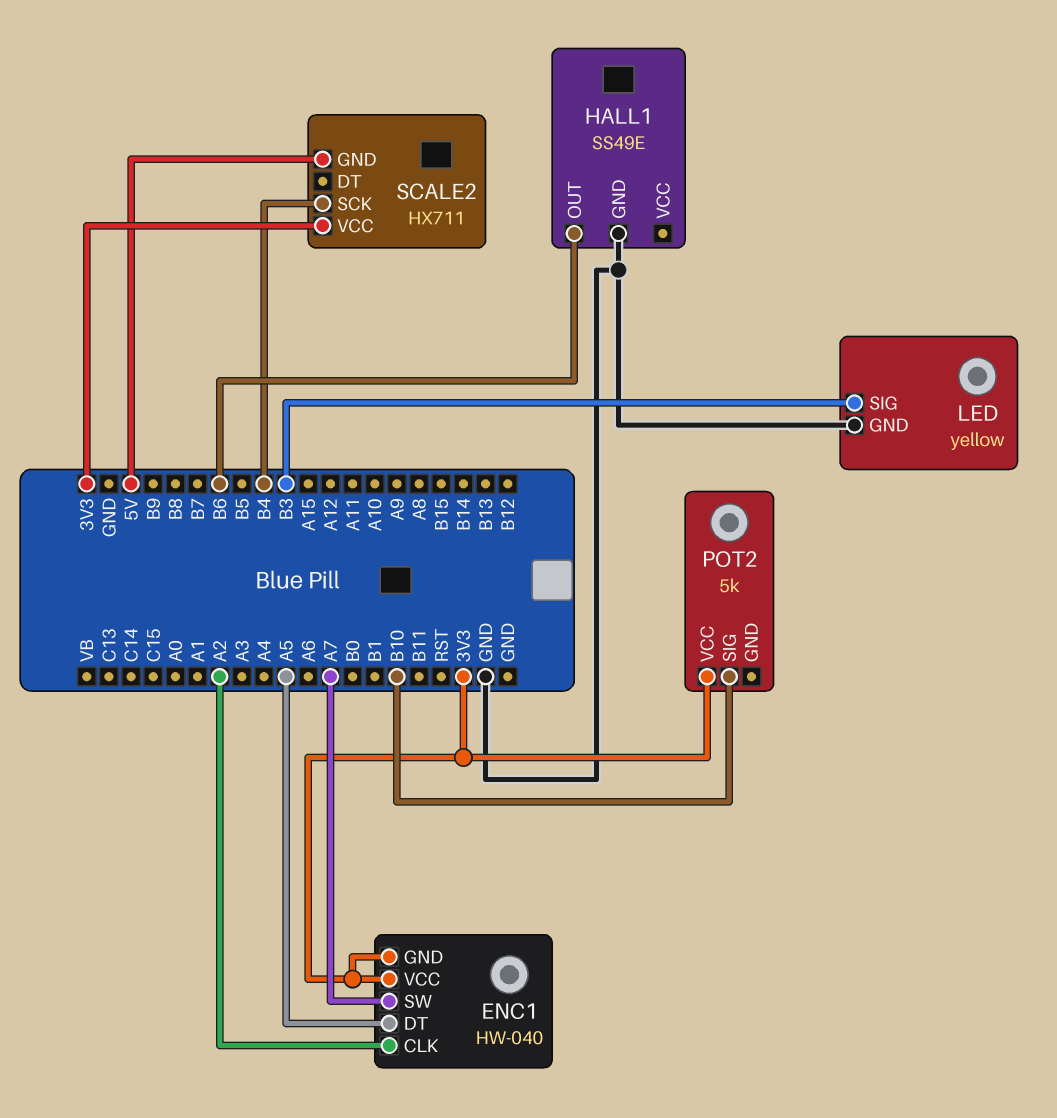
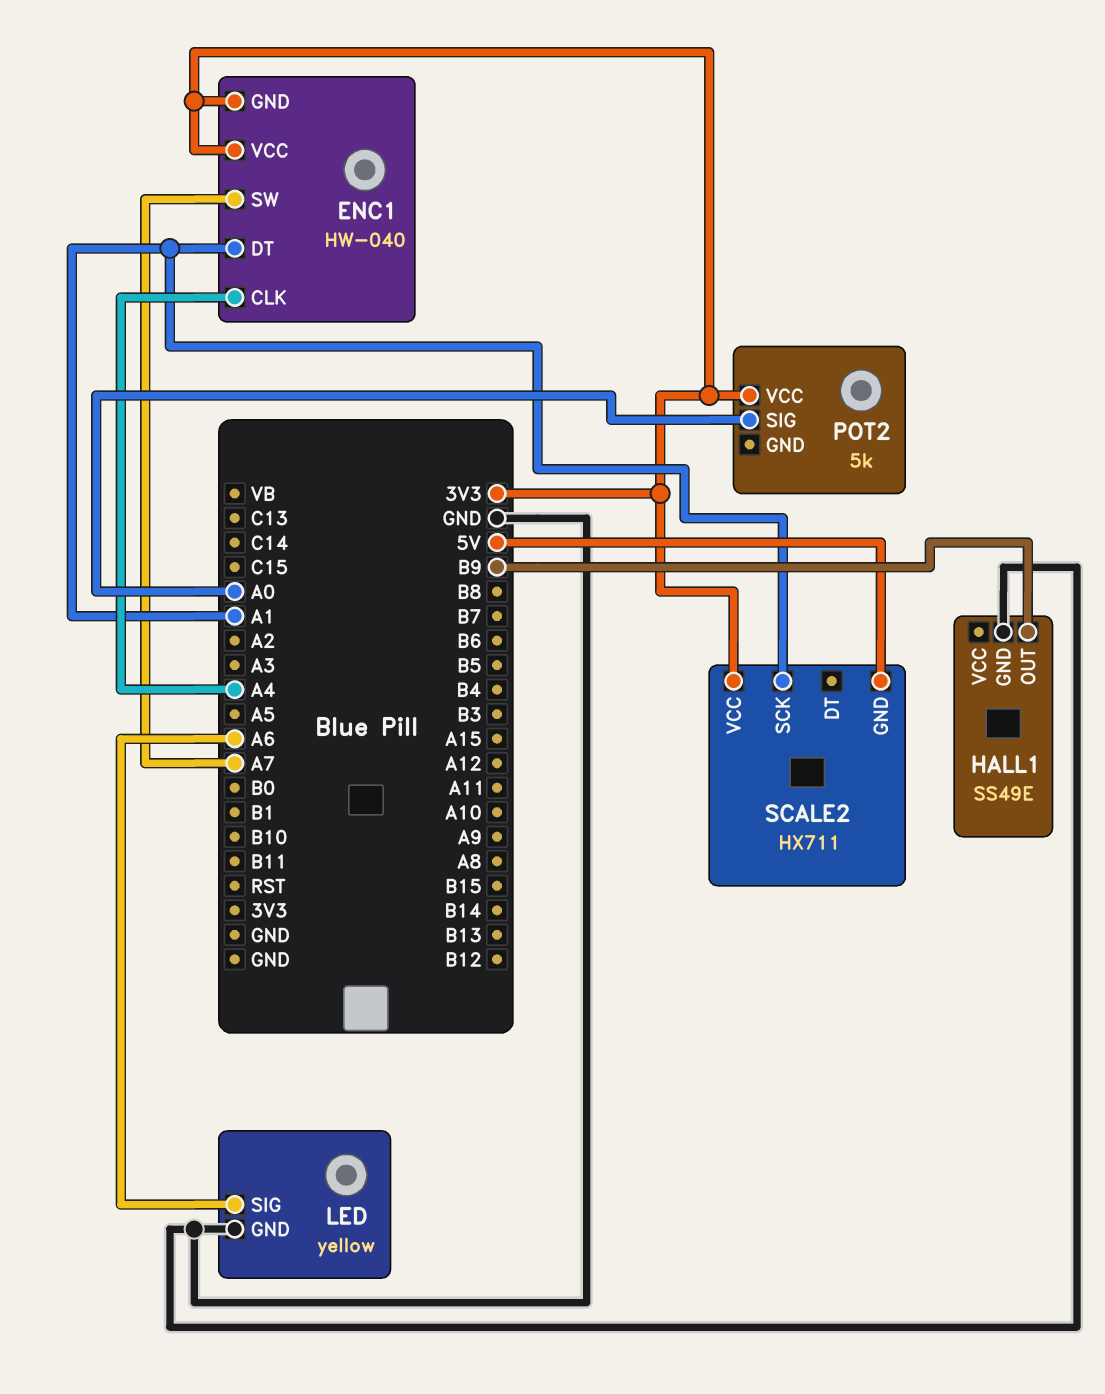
ENC1 pin CLK: A2 -> A4
ENC1 pin DT: A5 -> A1
HALL1 pin OUT: B6 -> B9
LED pin SIG: B3 -> A6
POT2 pin SIG: B10 -> A0
SCALE2 pin SCK: B4 -> A1

